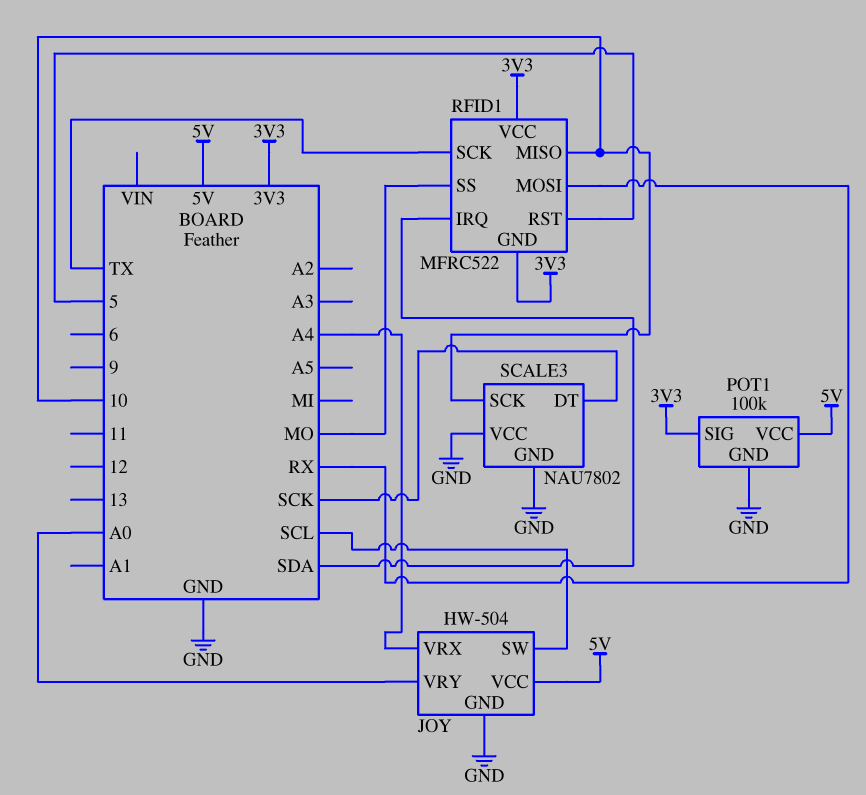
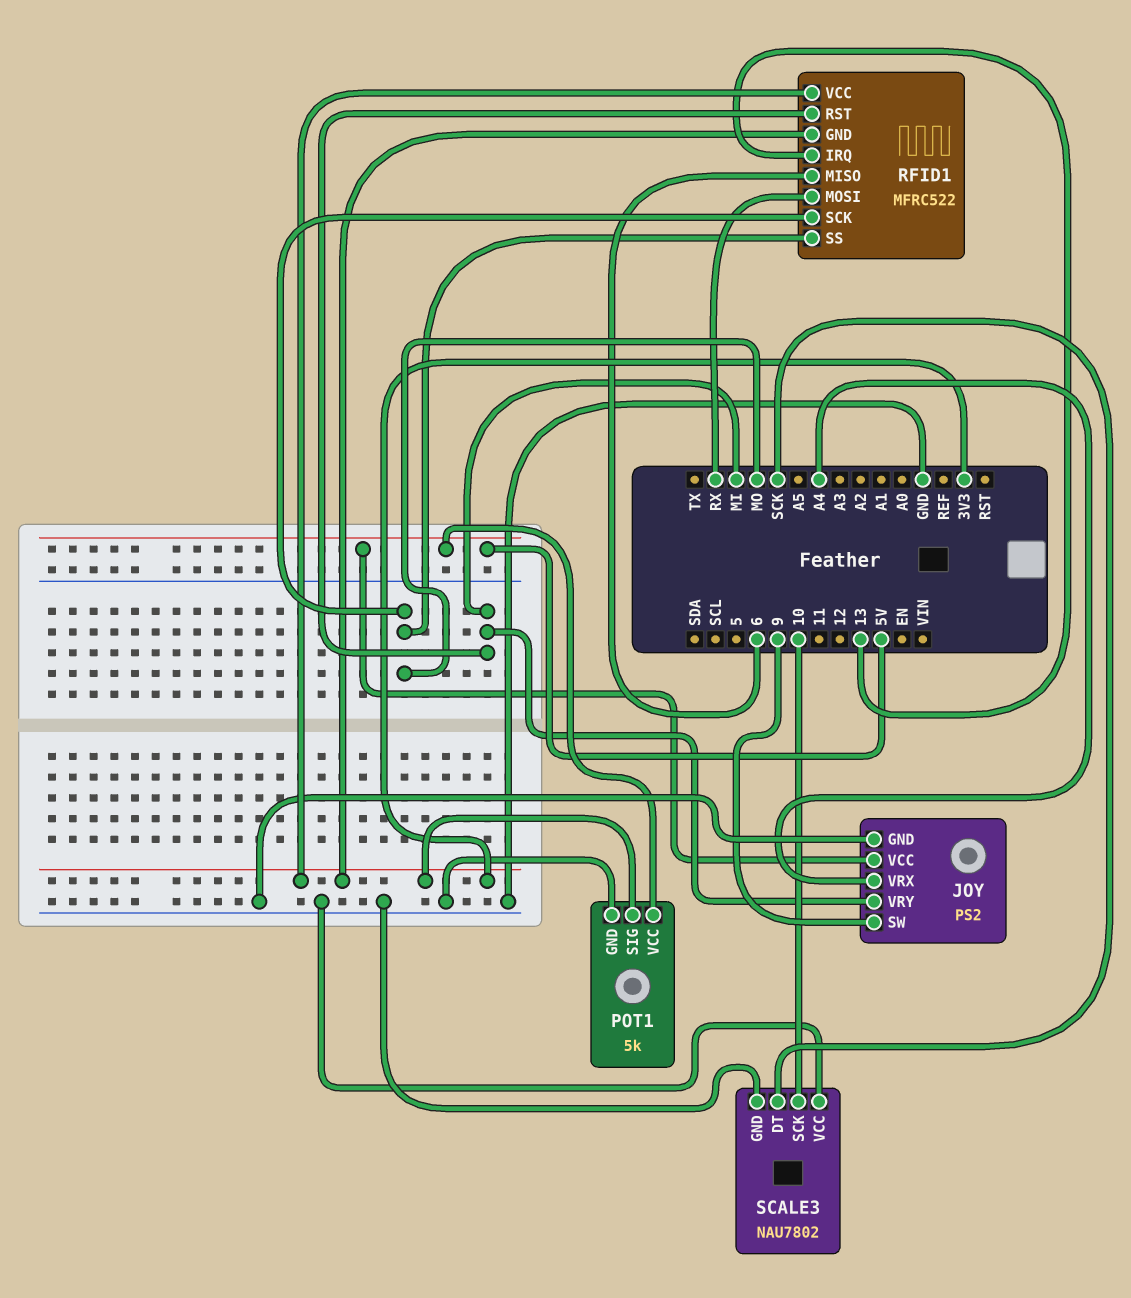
JOY: HW-504 -> PS2
JOY pin SW: SCL -> 9
JOY pin VRY: A0 -> MI
POT1: 100k -> 5k
RFID1 pin IRQ: SDA -> 13
RFID1 pin MISO: 10 -> 6
RFID1 pin RST: 5 -> MI
RFID1 pin SCK: TX -> MO

